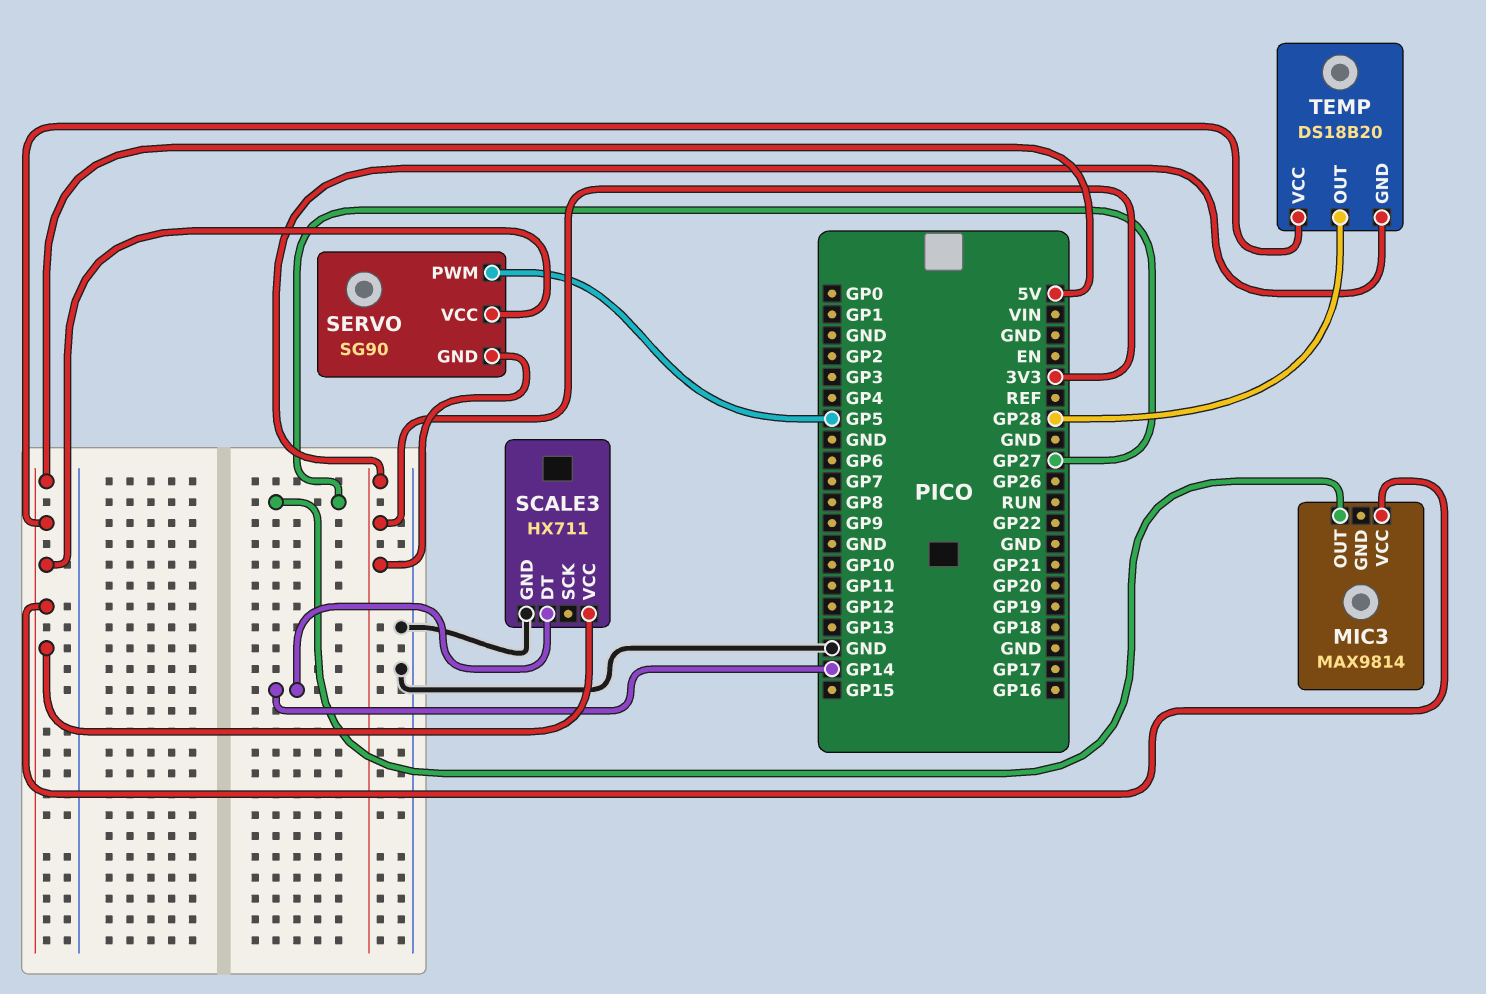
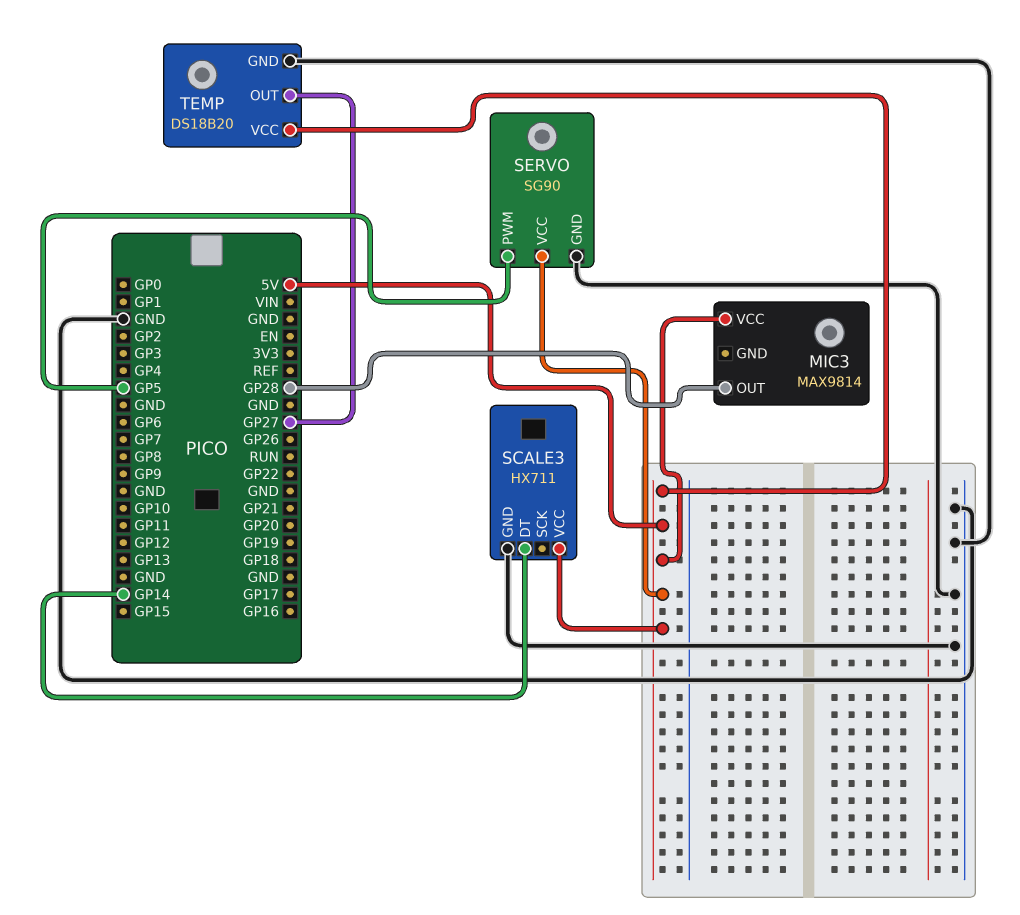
MIC3 pin OUT: GP27 -> GP28
SERVO pin GND: 3V3 -> GND
TEMP pin GND: 3V3 -> GND
TEMP pin OUT: GP28 -> GP27

